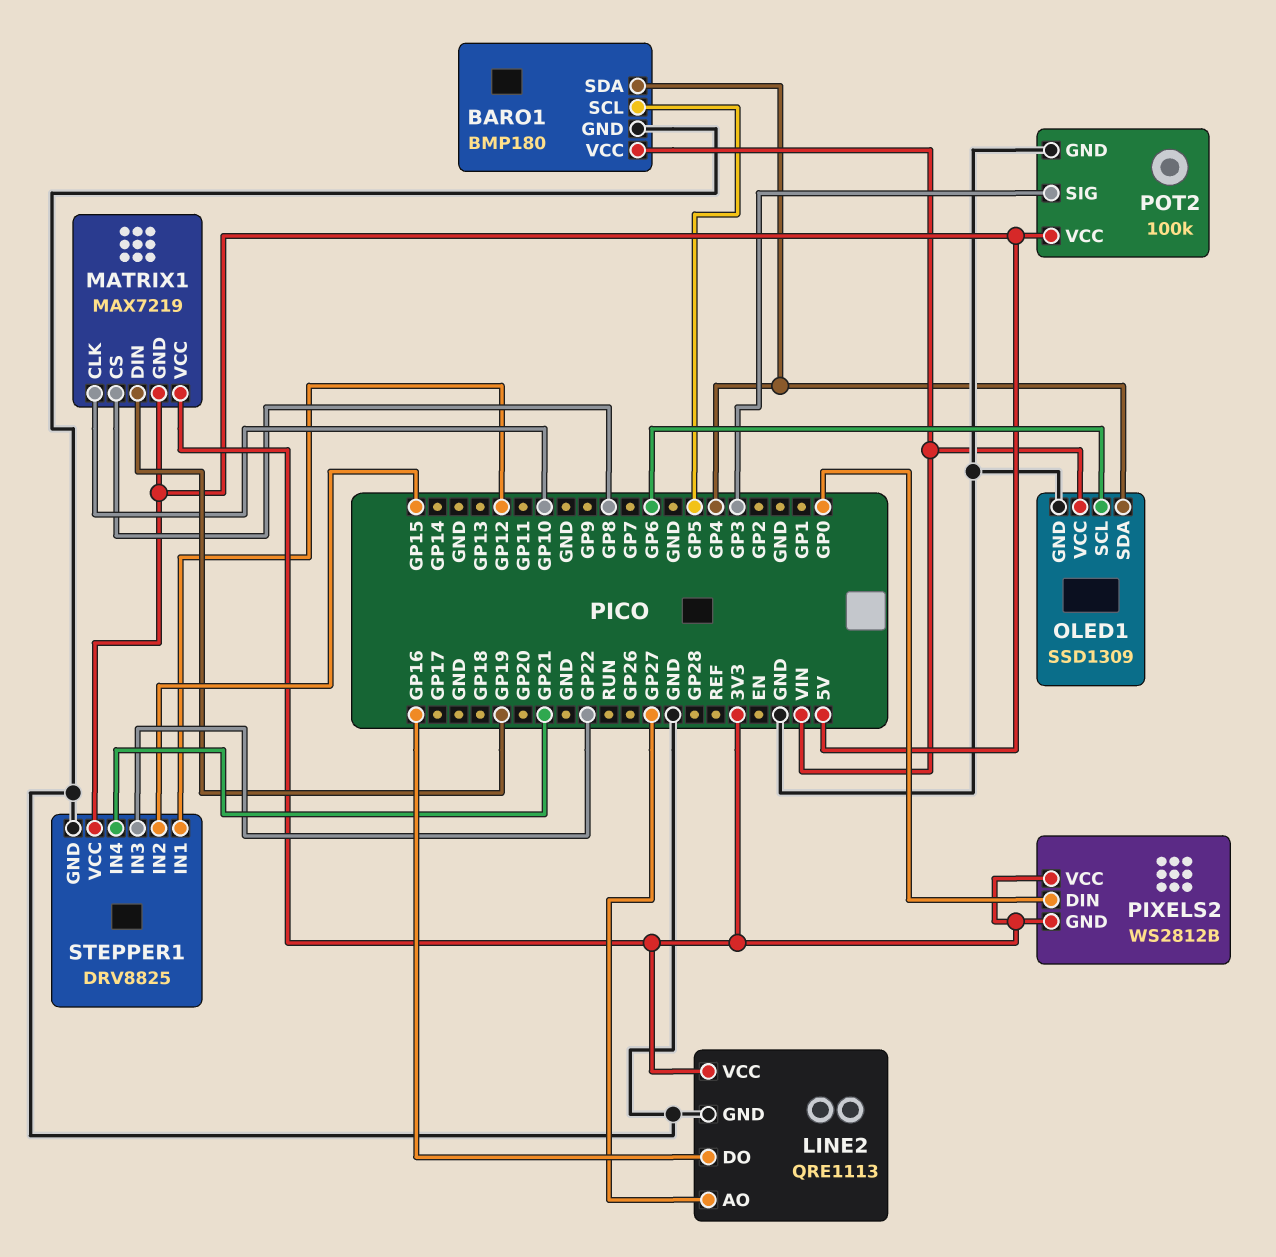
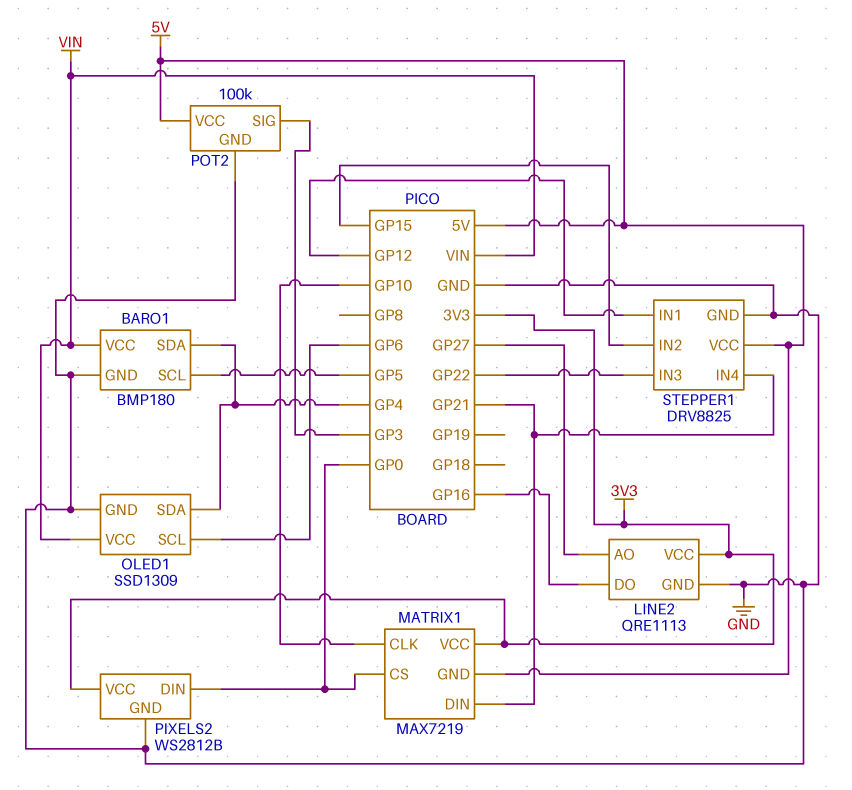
MATRIX1 pin CS: GP8 -> GP0
MATRIX1 pin DIN: GP19 -> GP21
PIXELS2 pin GND: 3V3 -> GND

